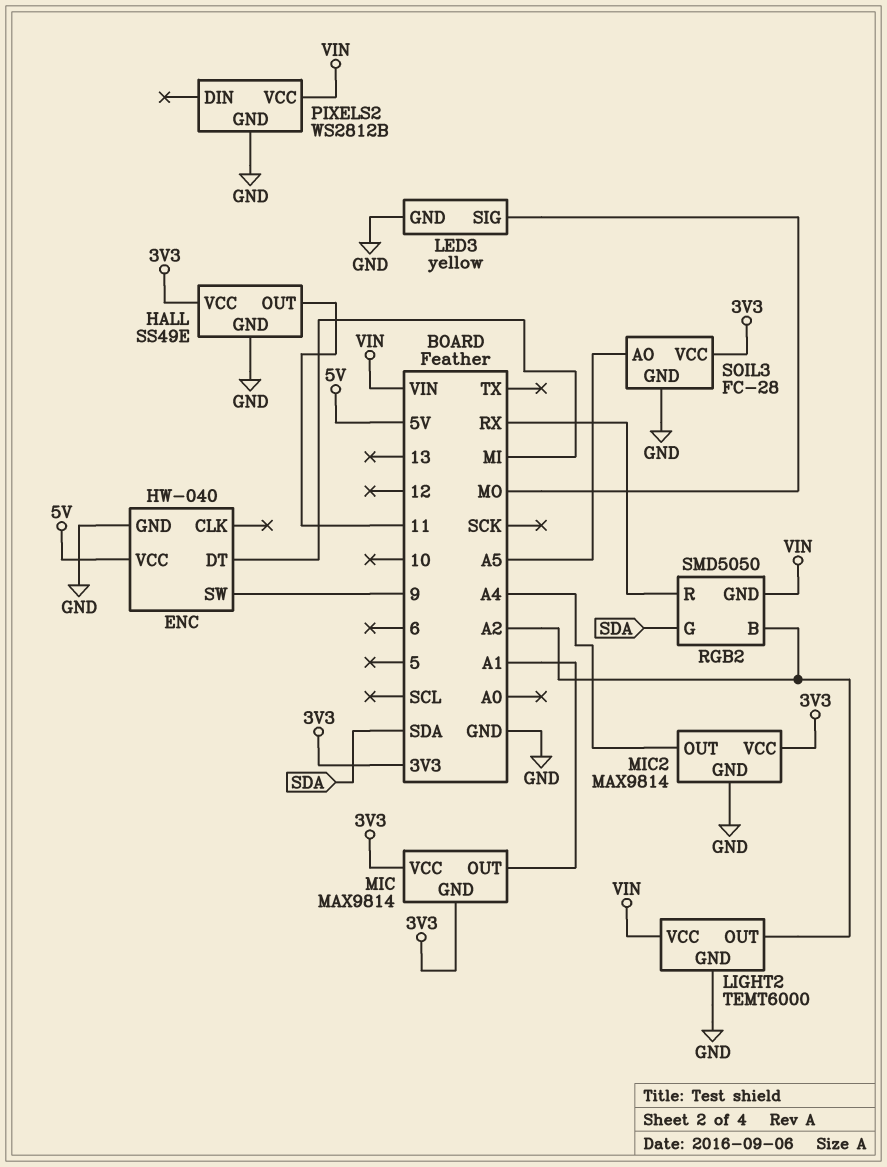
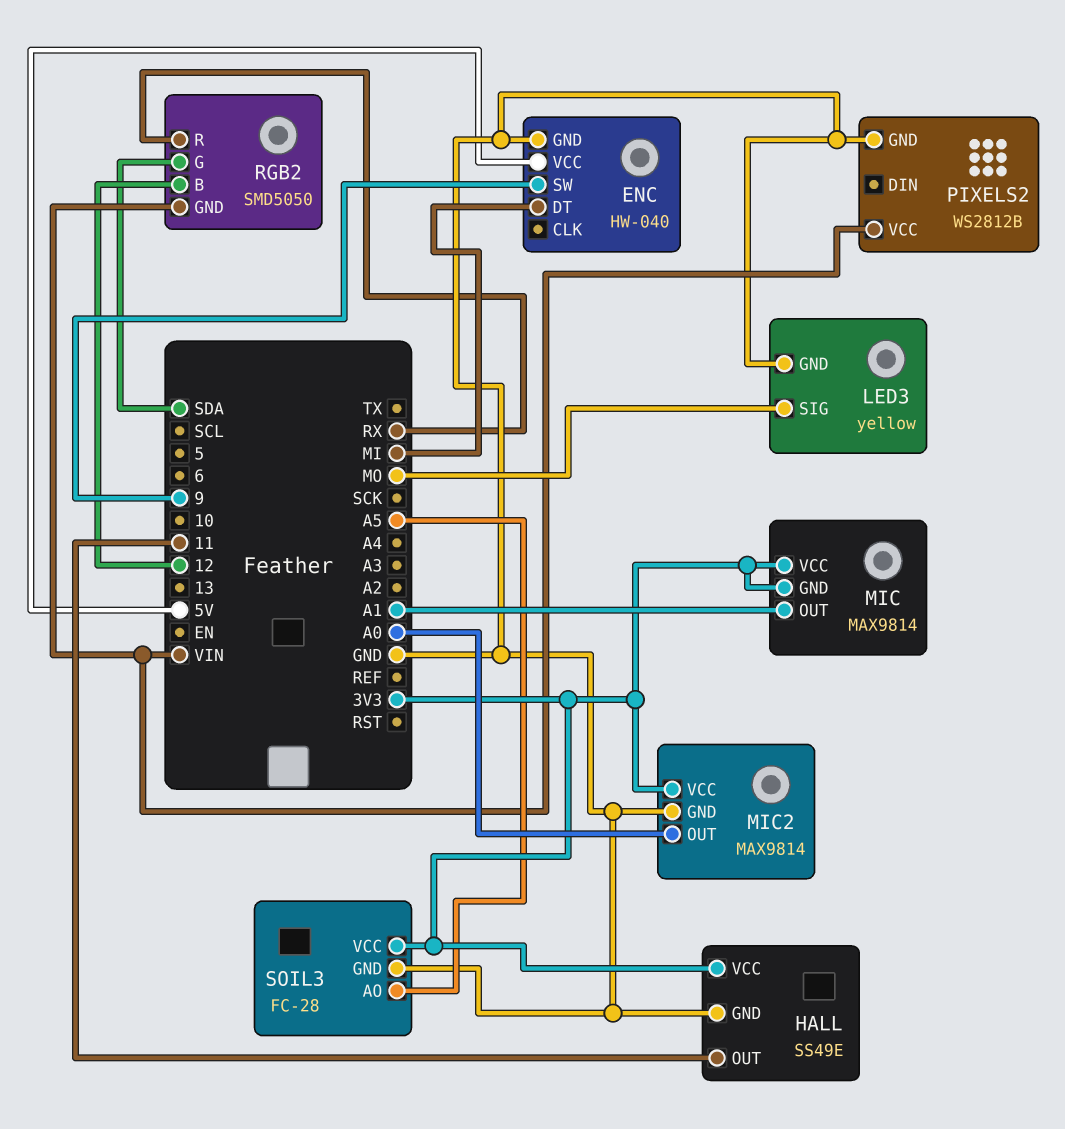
LIGHT2: TEMT6000 -> none
LIGHT2 pin GND: GND -> none
LIGHT2 pin OUT: A2 -> none
LIGHT2 pin VCC: VIN -> none
MIC2 pin OUT: A4 -> A0
RGB2 pin B: A2 -> 12

